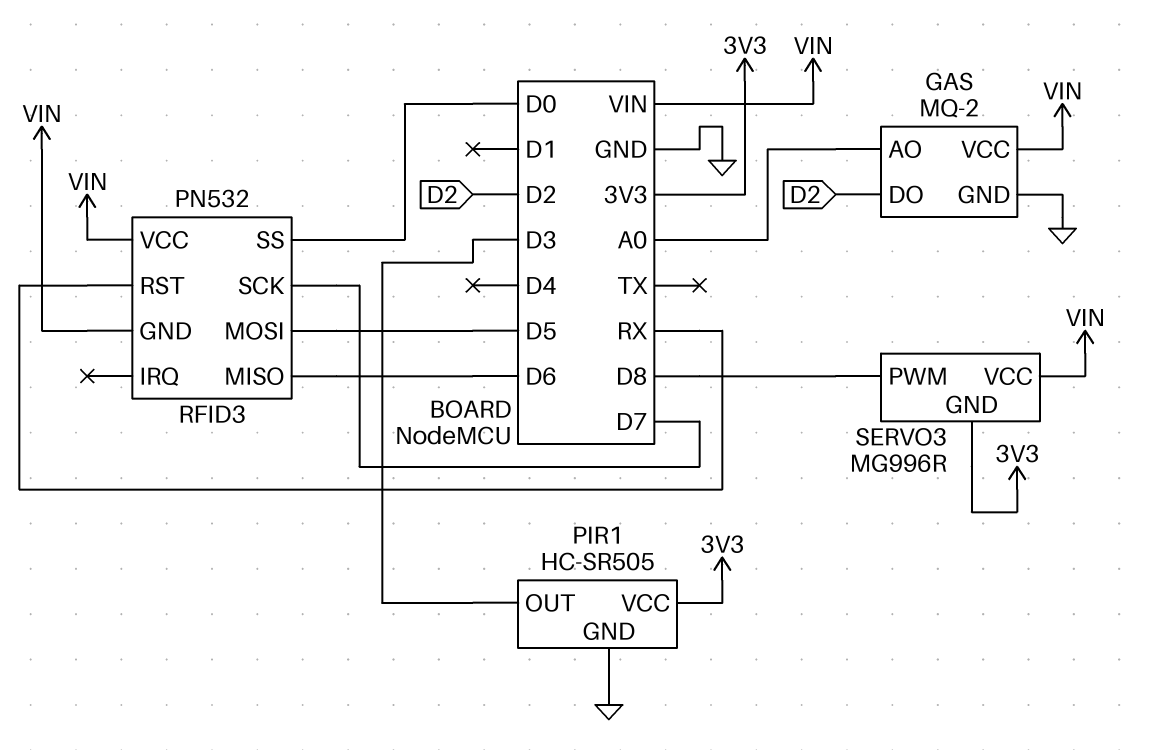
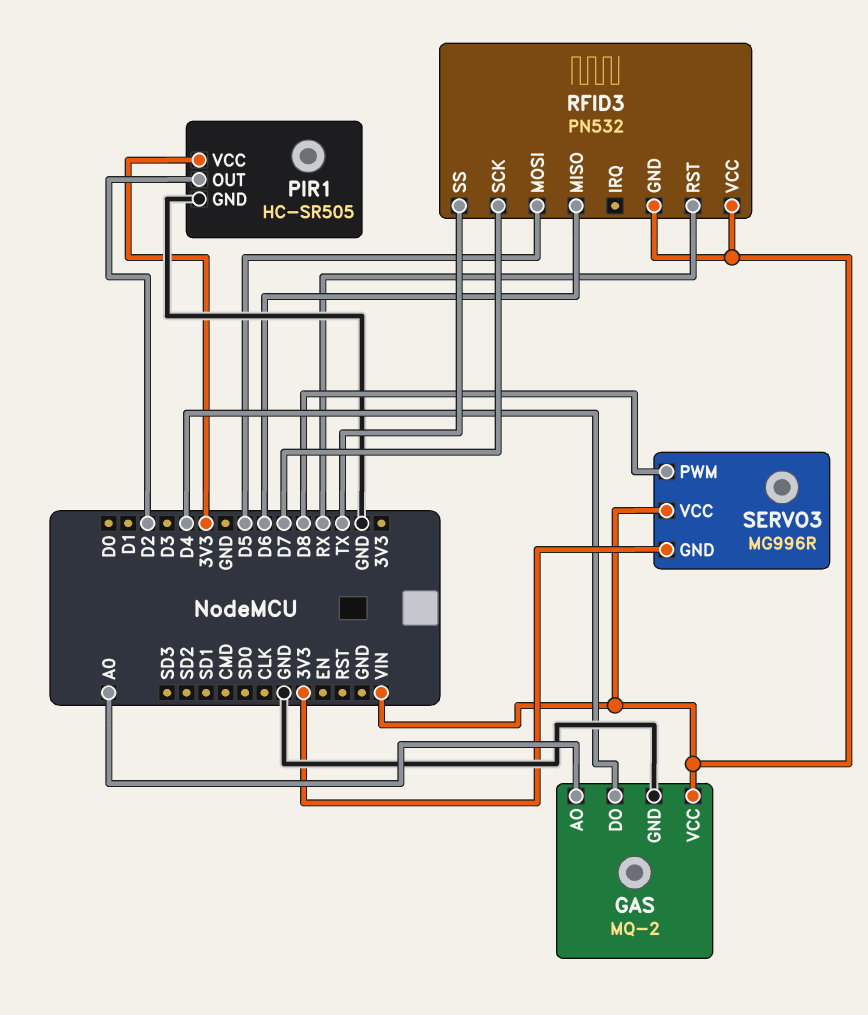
GAS pin DO: D2 -> D4
PIR1 pin OUT: D3 -> D2
RFID3 pin SS: D0 -> TX

